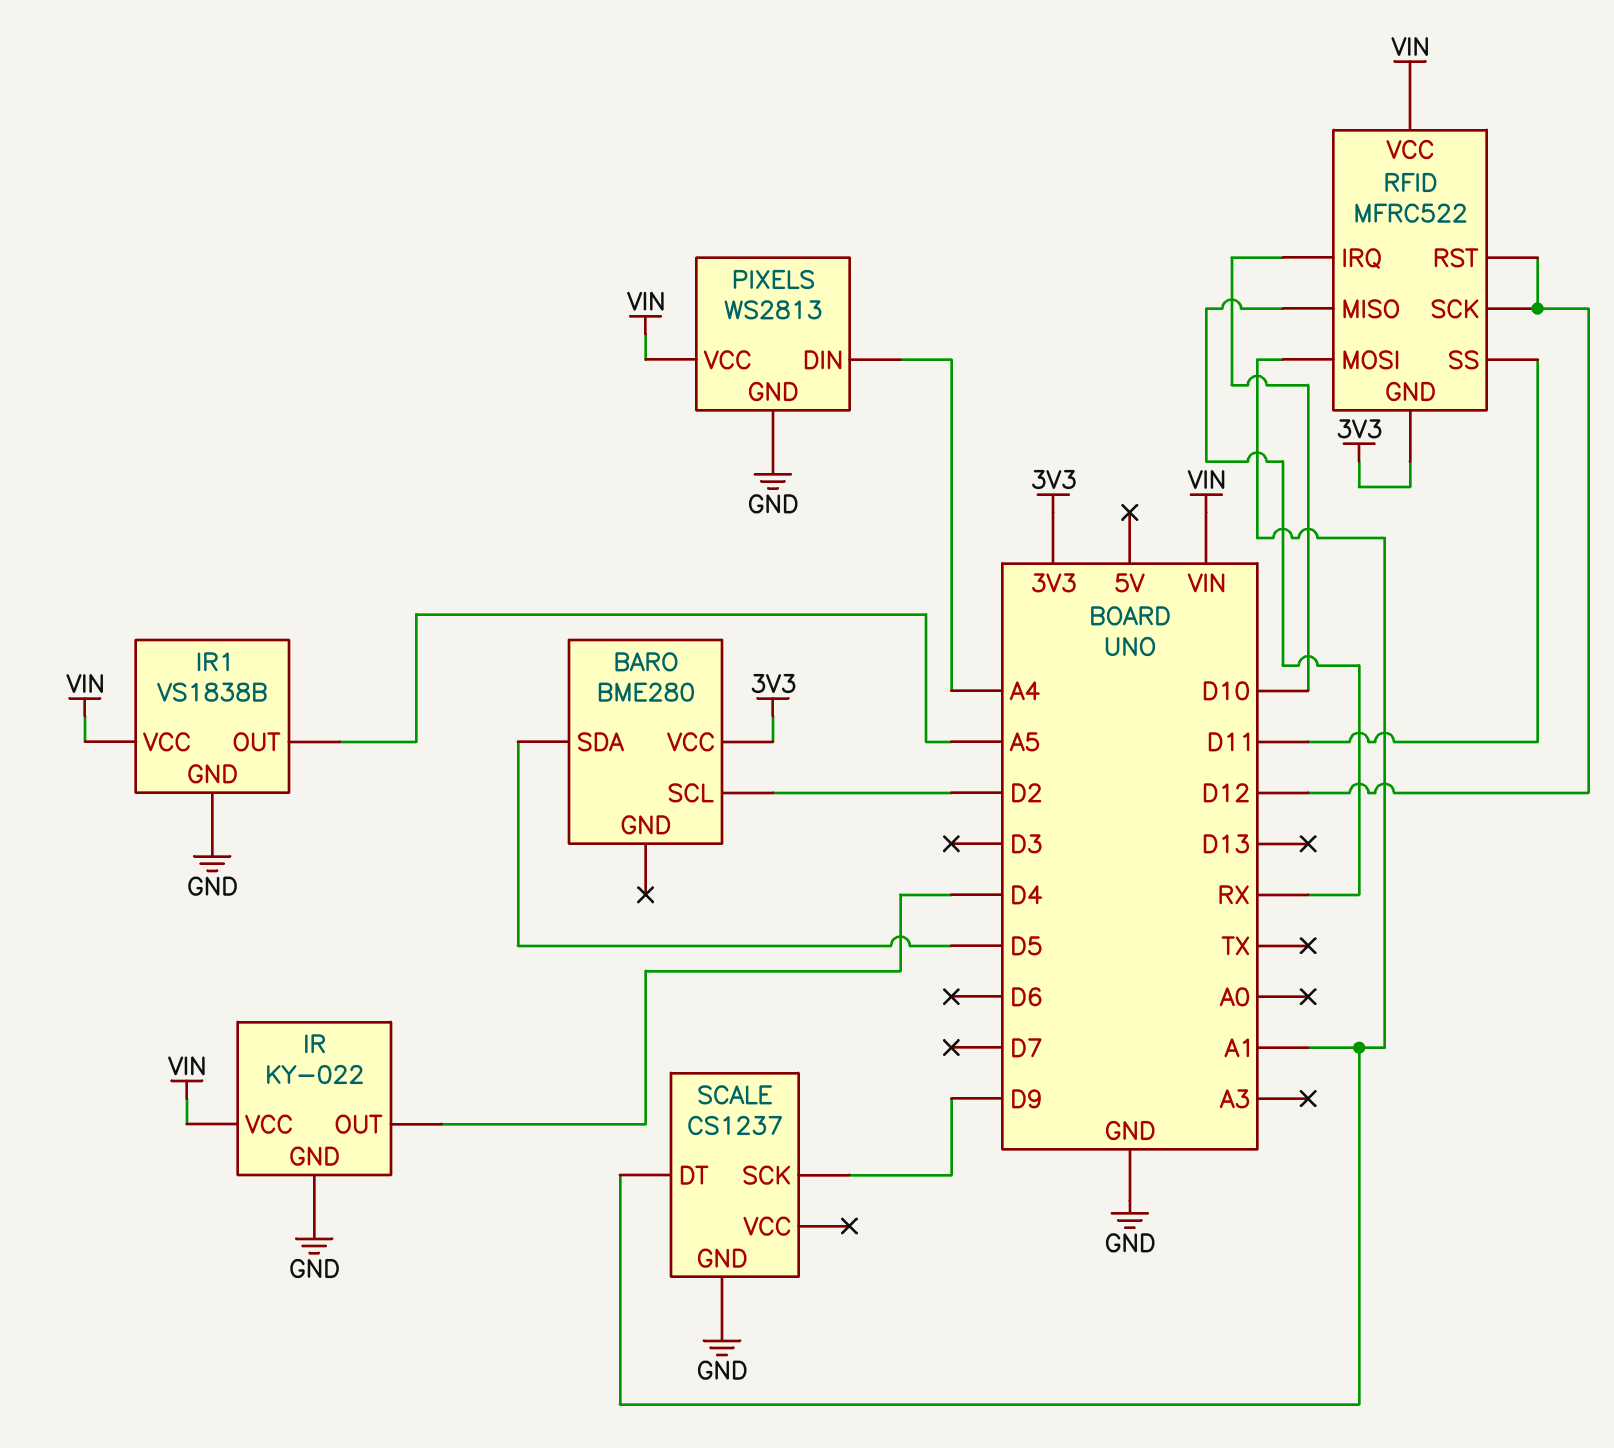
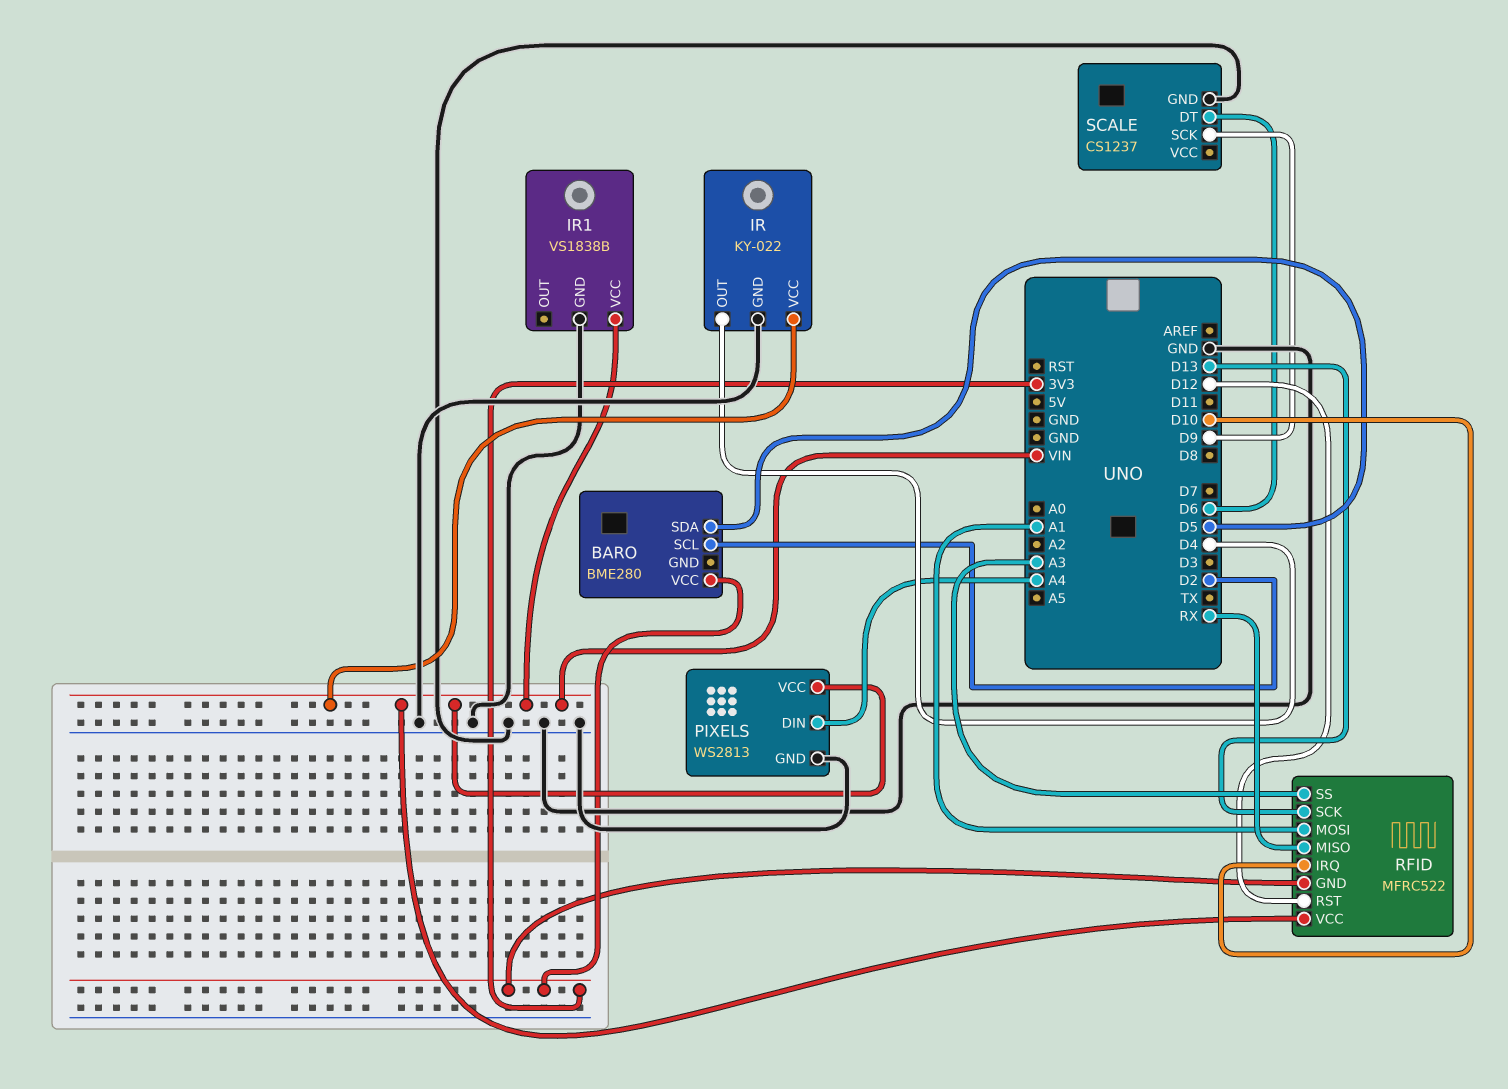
IR1 pin OUT: A5 -> none
RFID pin SCK: D12 -> D13
RFID pin SS: D11 -> A3
SCALE pin DT: A1 -> D6

